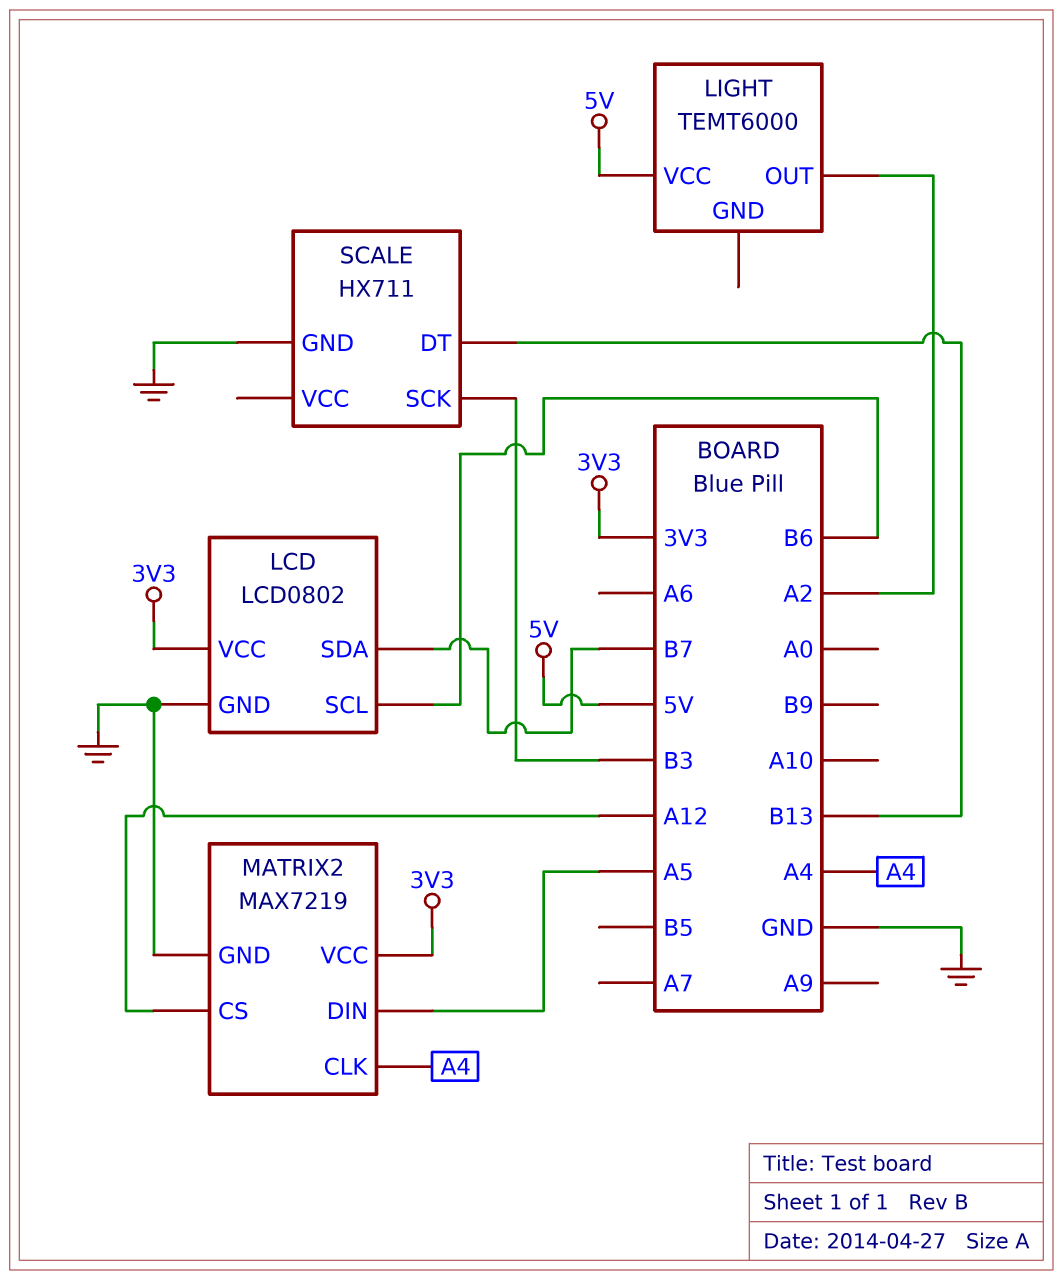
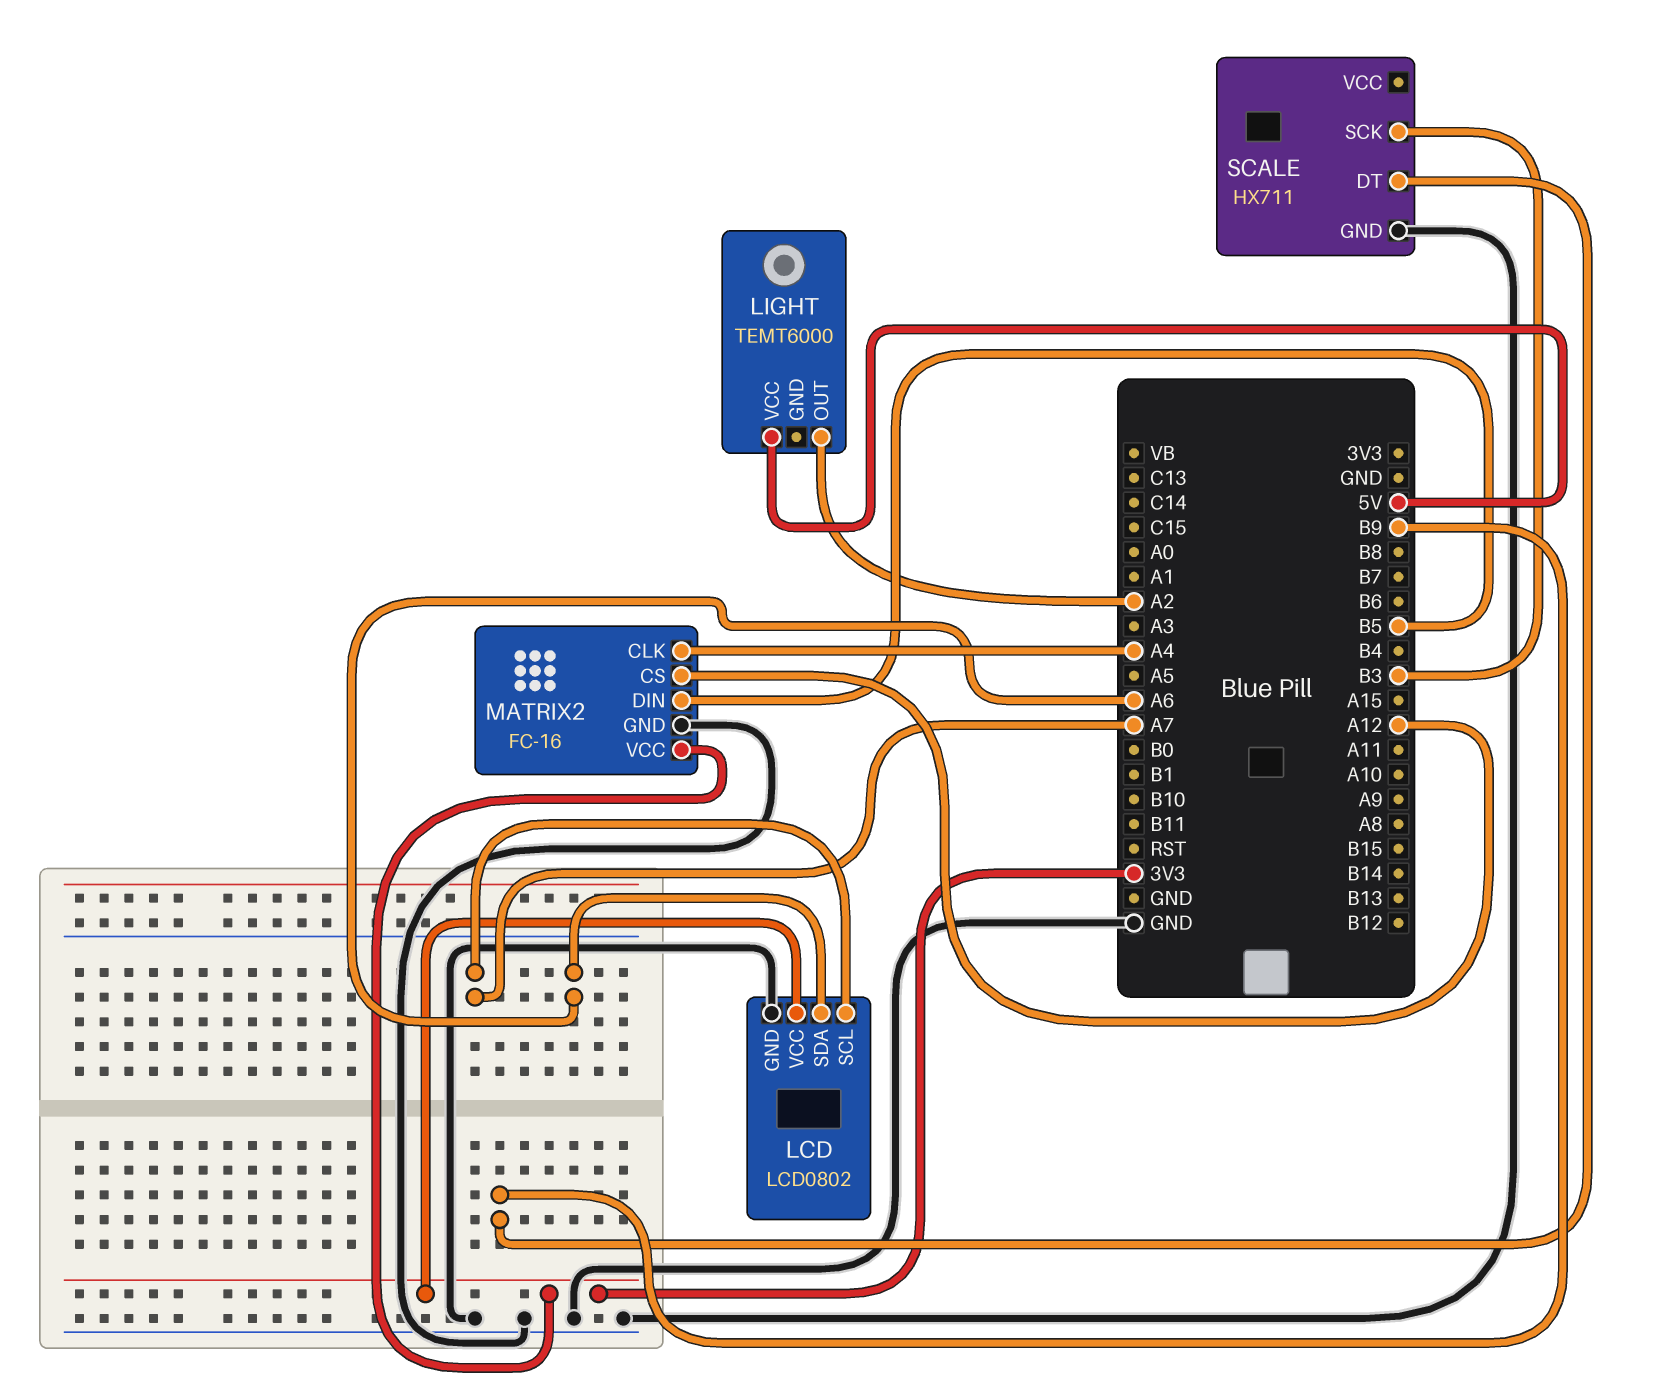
LCD pin SCL: B6 -> A7
LCD pin SDA: B7 -> A6
MATRIX2: MAX7219 -> FC-16
MATRIX2 pin DIN: A5 -> B5
SCALE pin DT: B13 -> B9

